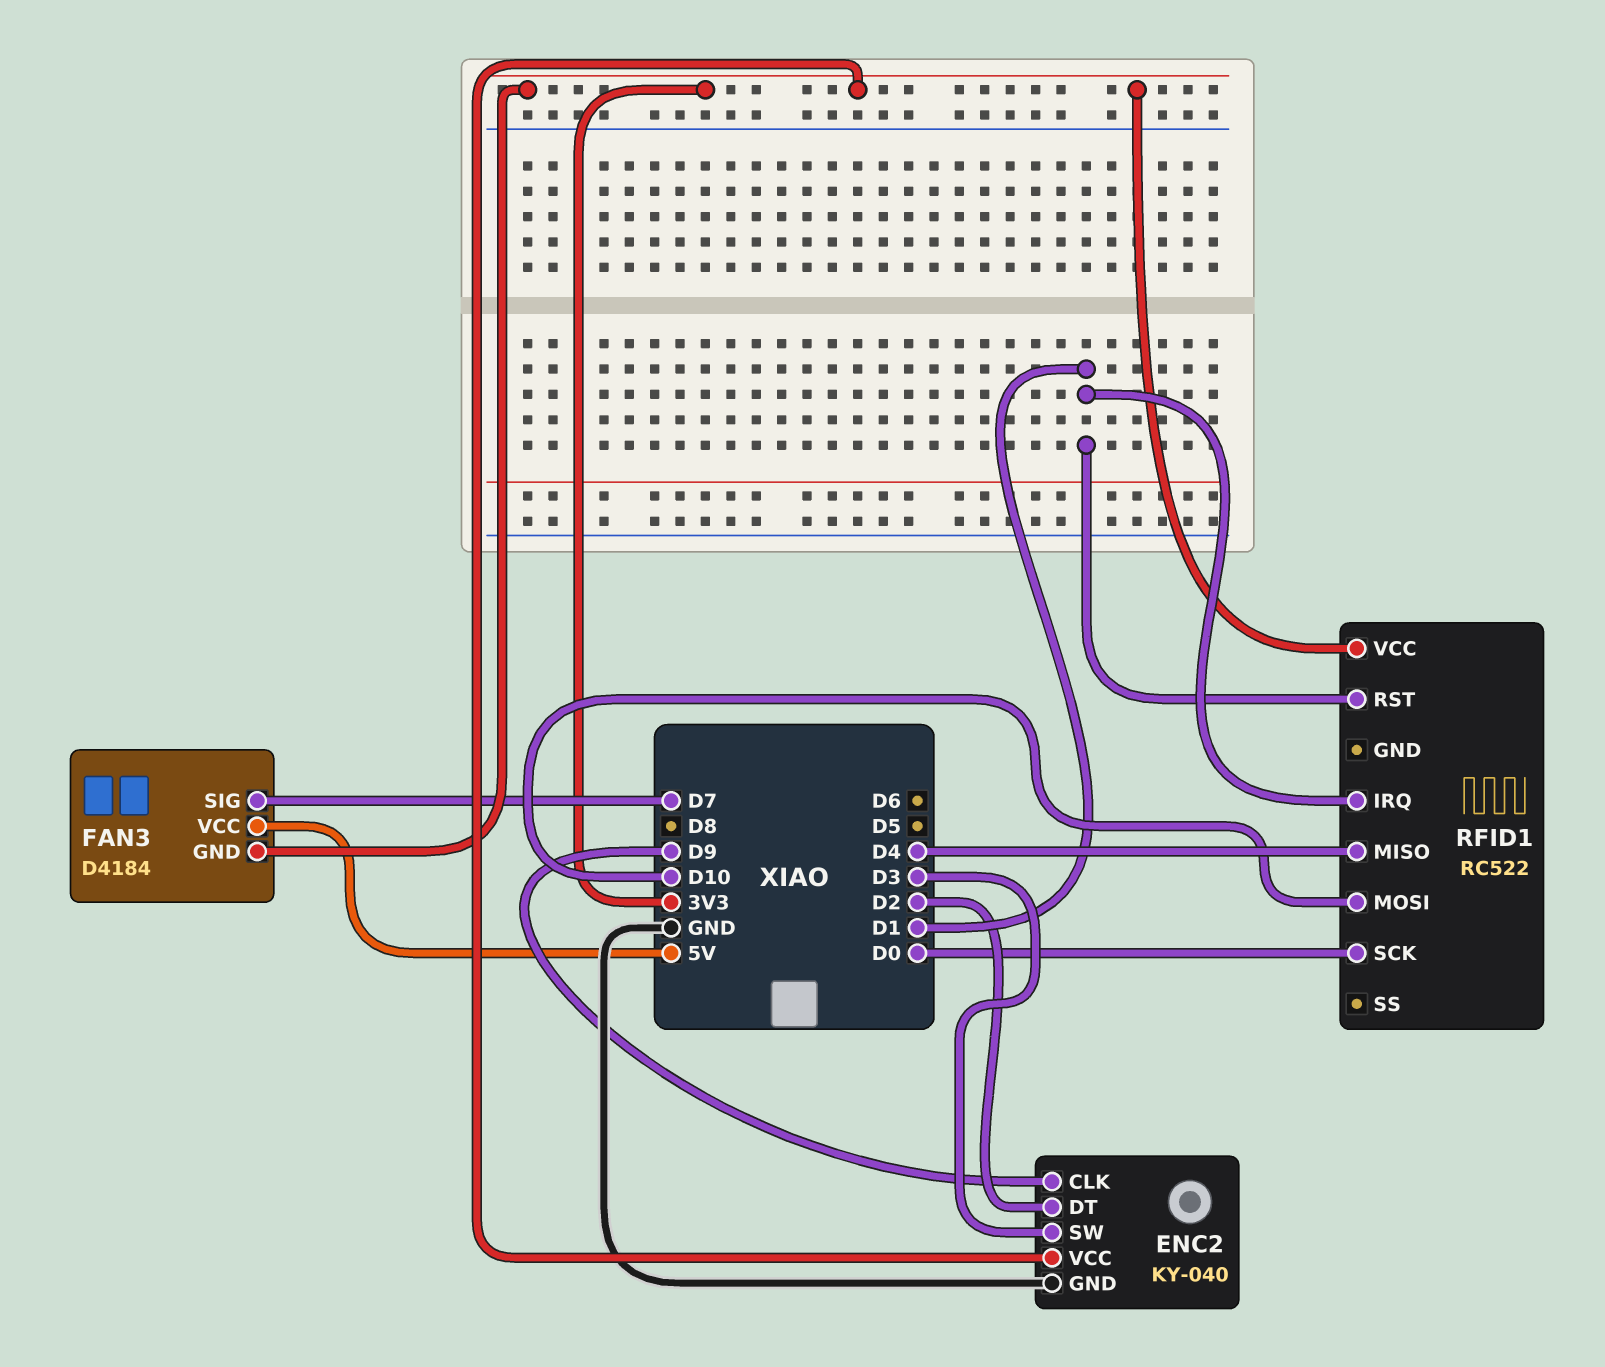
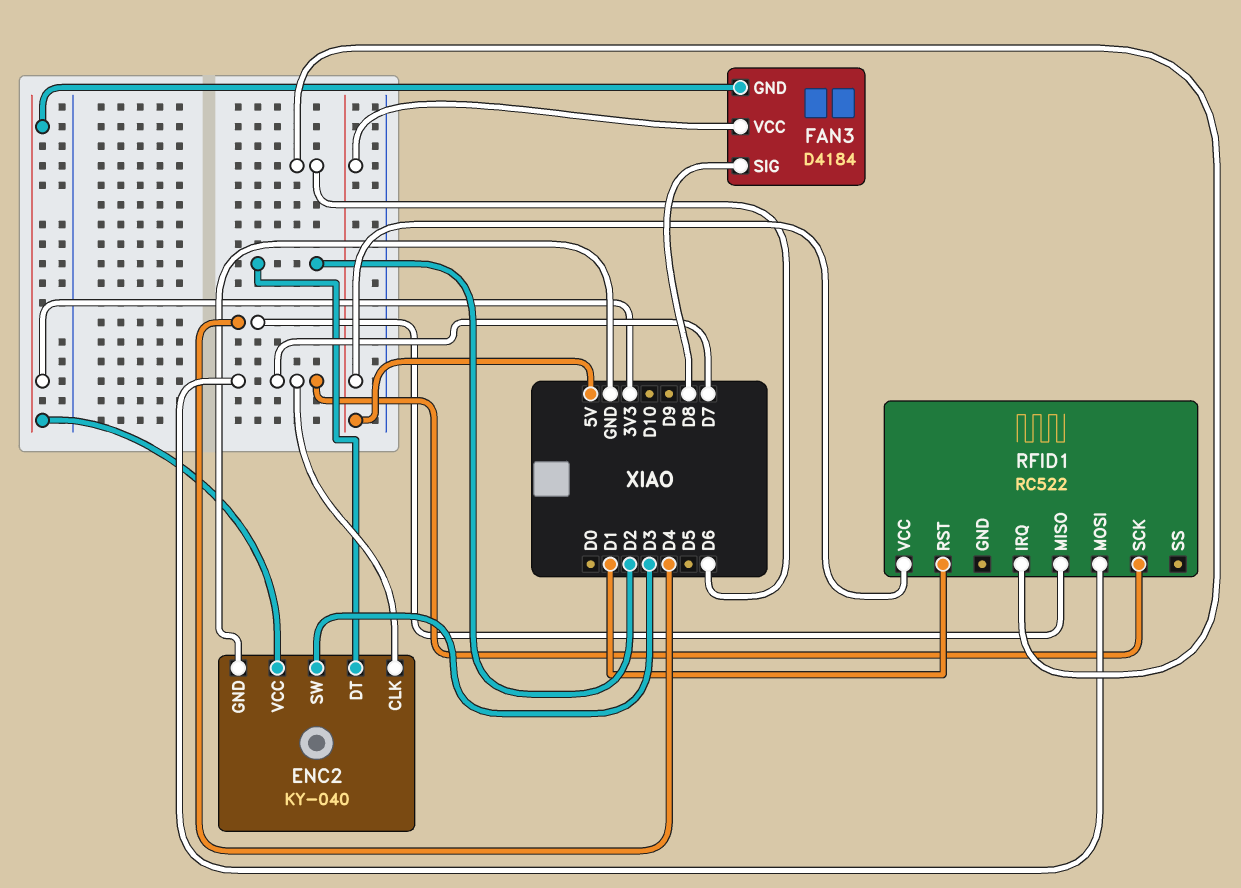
ENC2 pin CLK: D9 -> D7
FAN3 pin SIG: D7 -> D8
RFID1 pin IRQ: D1 -> D6
RFID1 pin MOSI: D10 -> D7
RFID1 pin SCK: D0 -> D7
RFID1 pin VCC: 3V3 -> 5V

